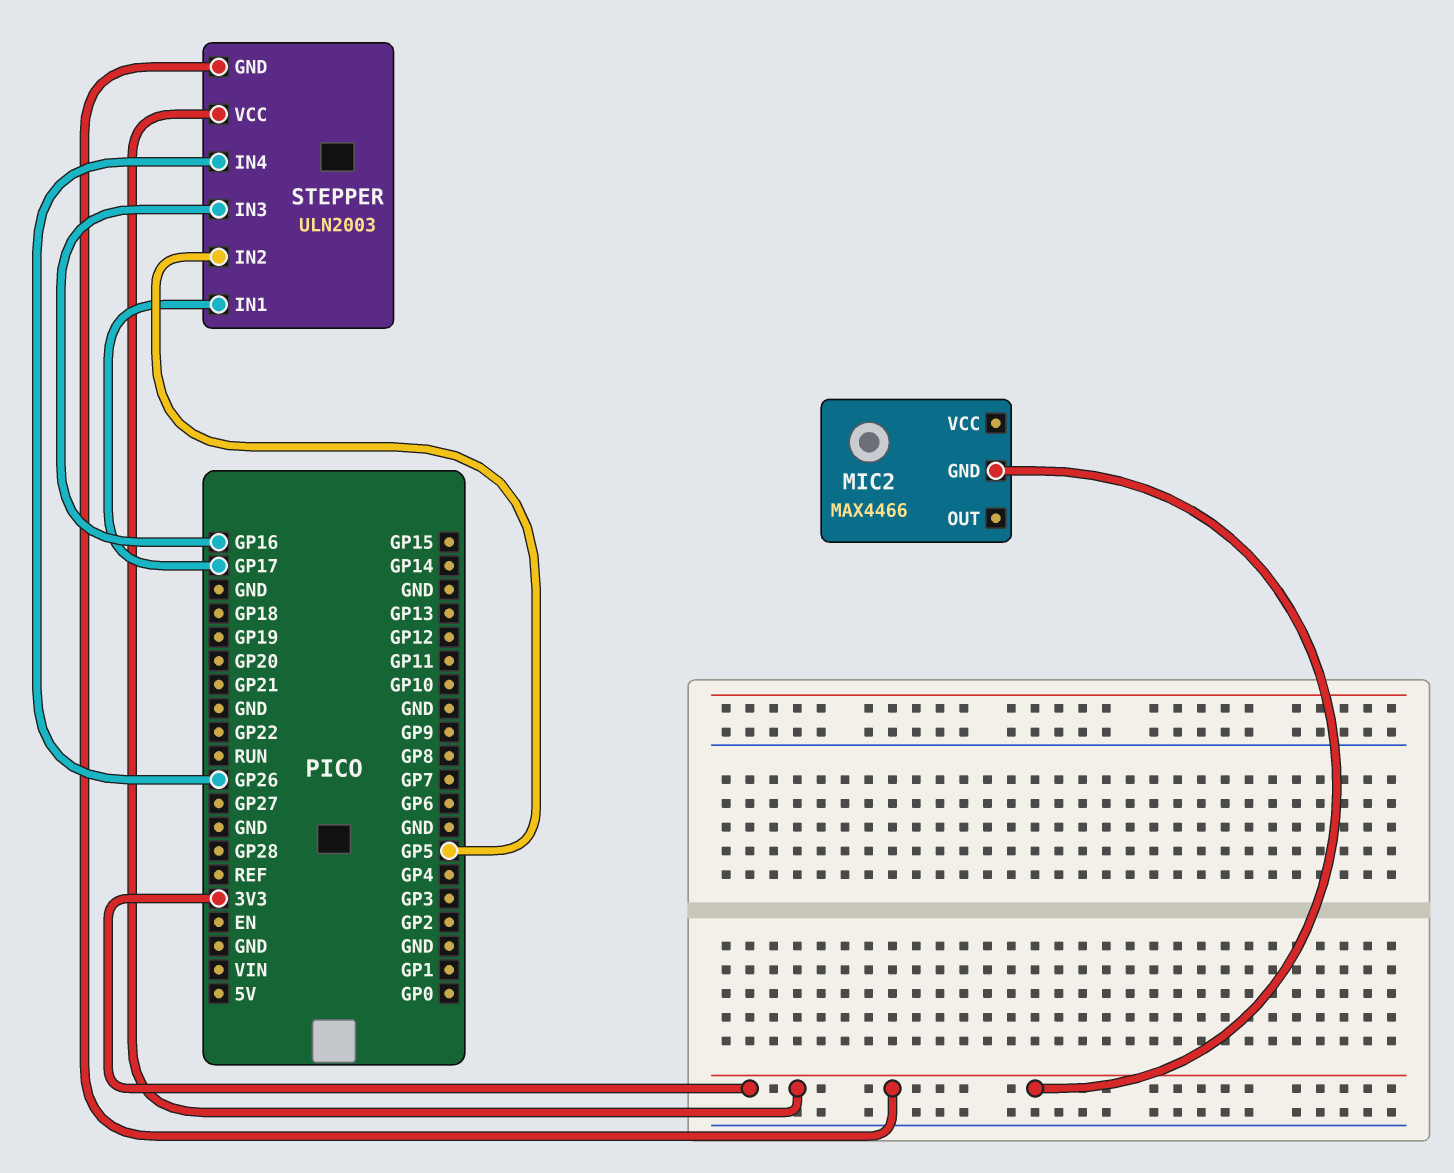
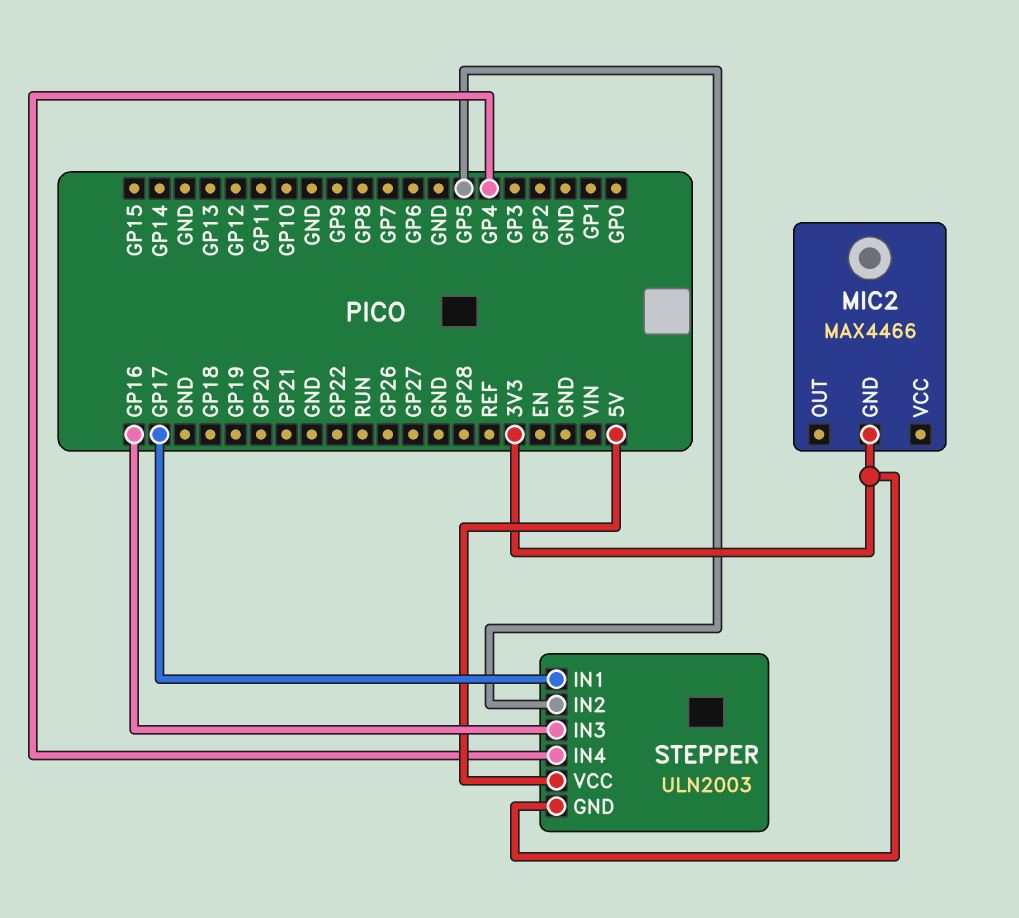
STEPPER pin IN4: GP26 -> GP4
STEPPER pin VCC: 3V3 -> 5V

